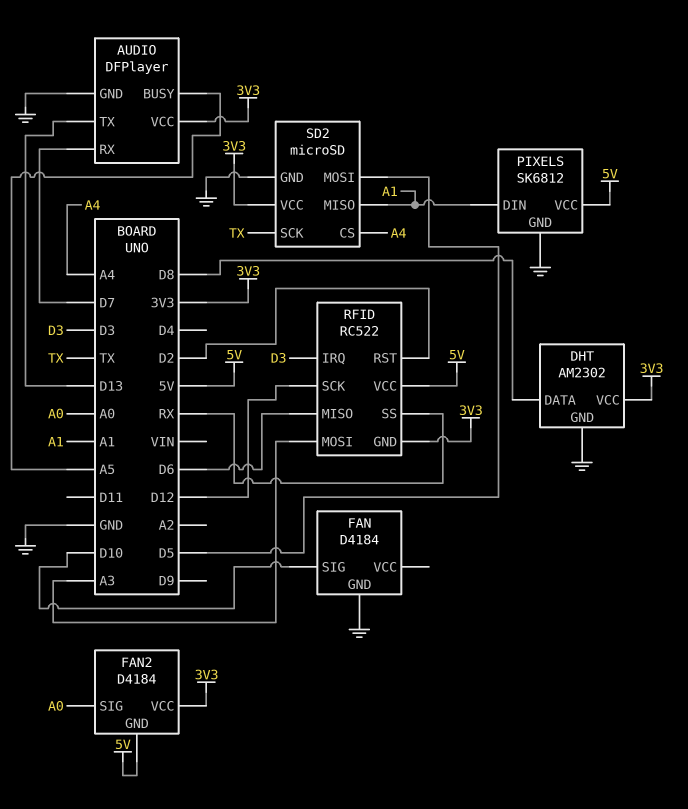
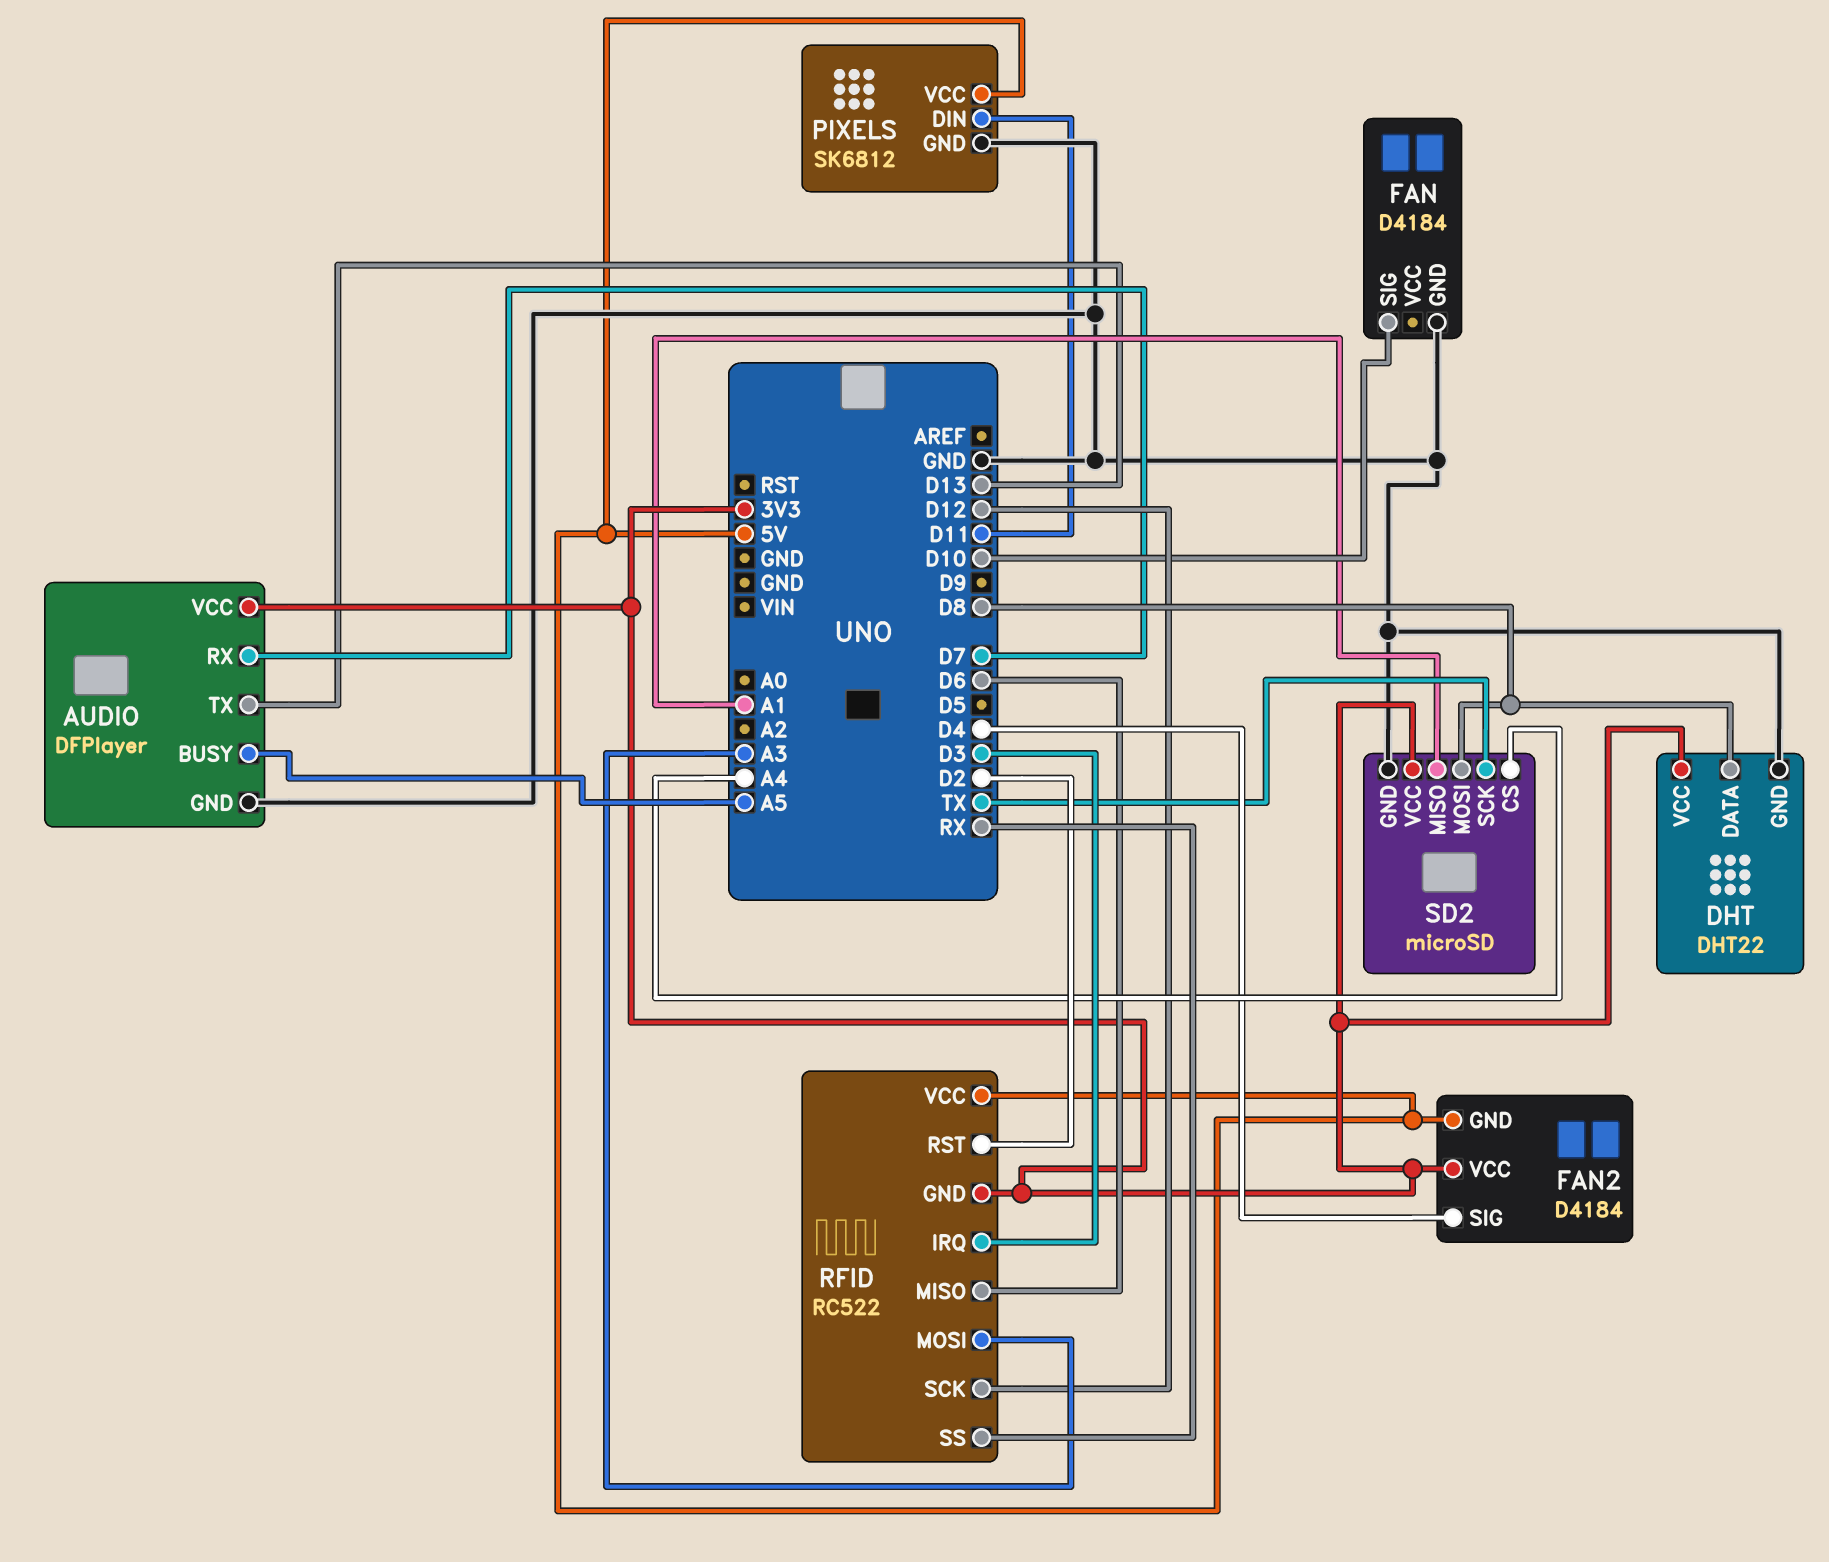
DHT: AM2302 -> DHT22
FAN2 pin SIG: A0 -> D4
PIXELS pin DIN: A1 -> D11
SD2 pin MOSI: D5 -> D8

